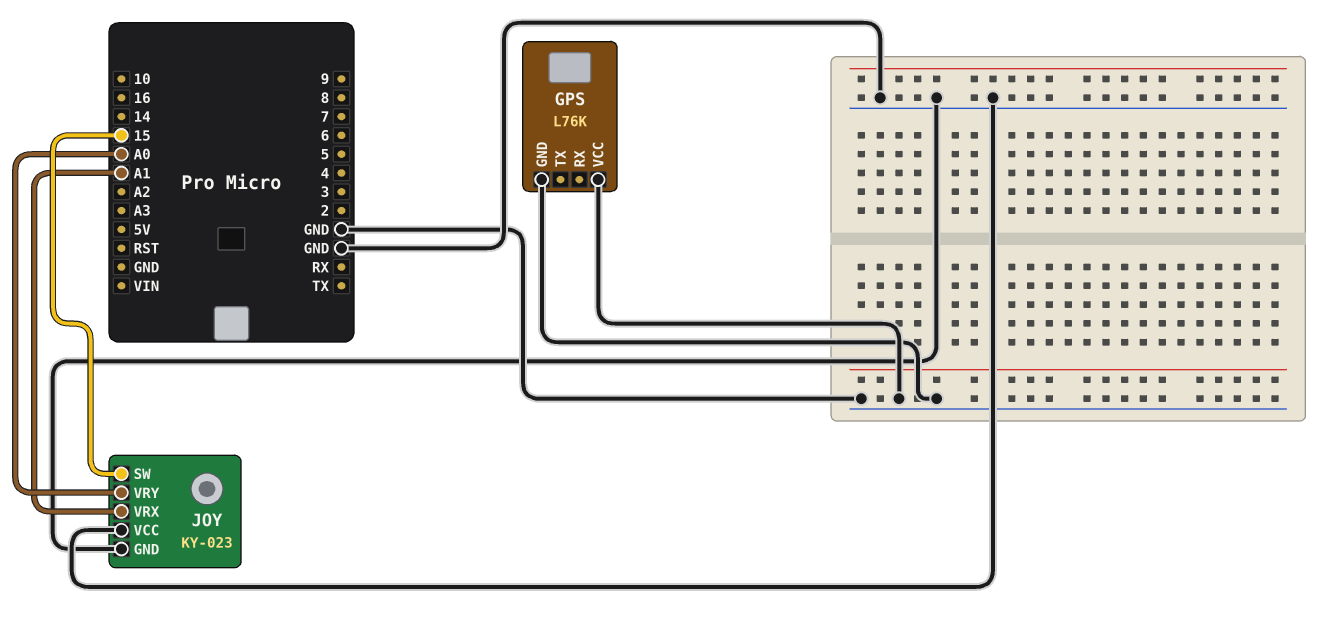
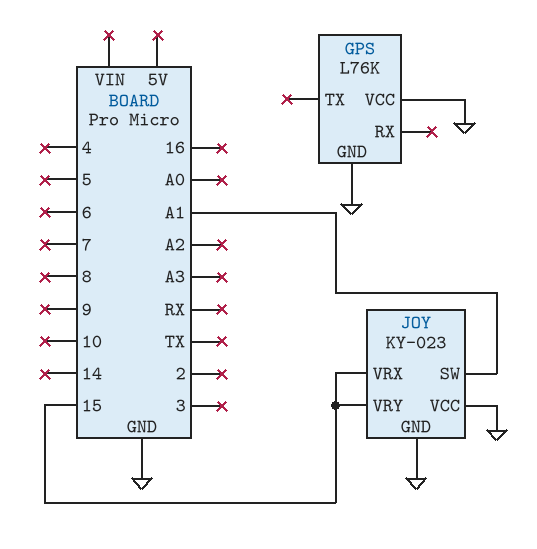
JOY pin SW: 15 -> A1
JOY pin VRX: A1 -> 15
JOY pin VRY: A0 -> 15

